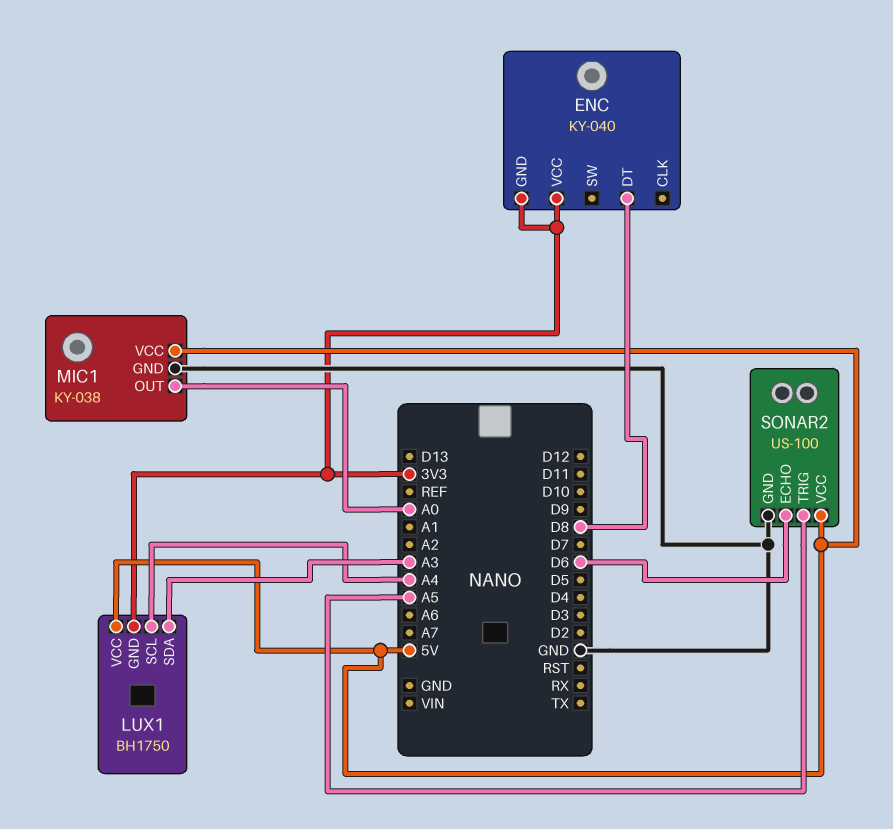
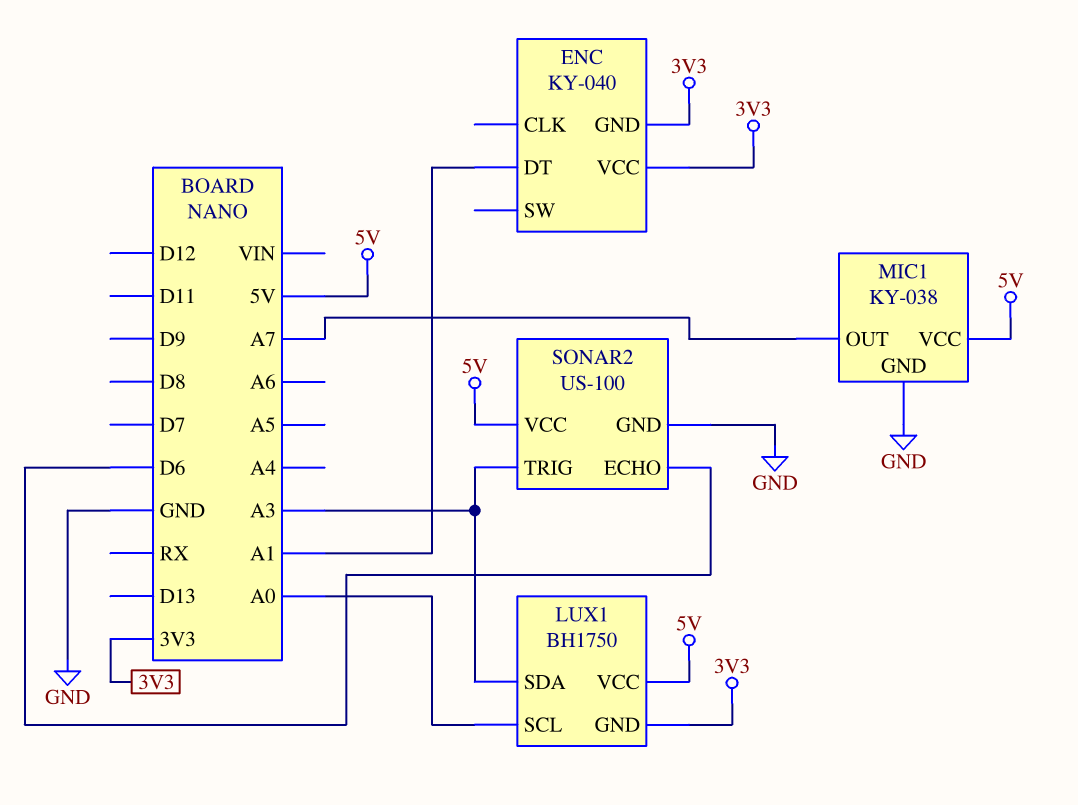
ENC pin DT: D8 -> A1
LUX1 pin SCL: A4 -> A0
MIC1 pin OUT: A0 -> A7
SONAR2 pin TRIG: A5 -> A3

